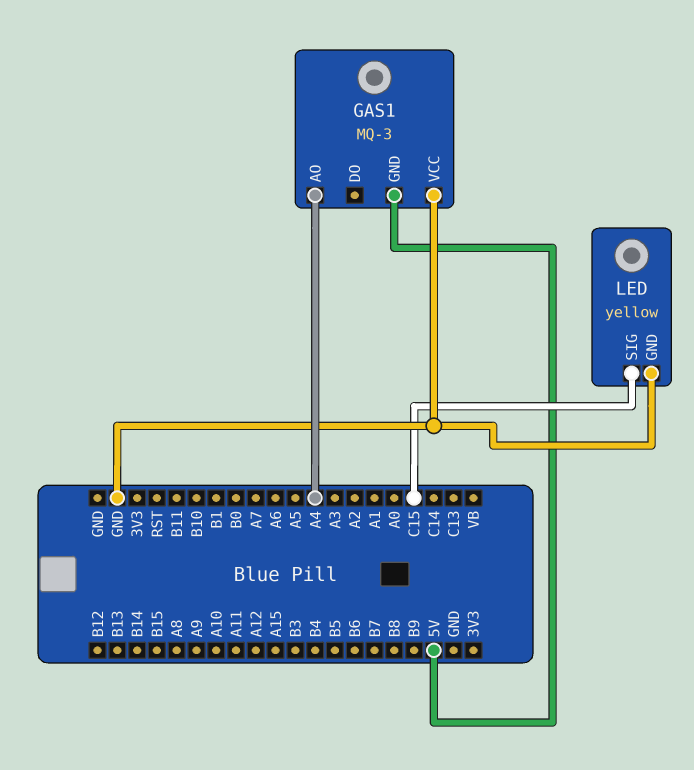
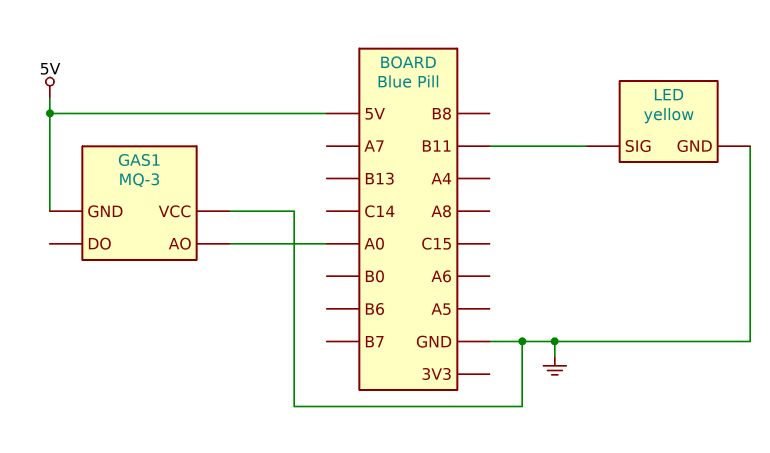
GAS1 pin AO: A4 -> A0
LED pin SIG: C15 -> B11

